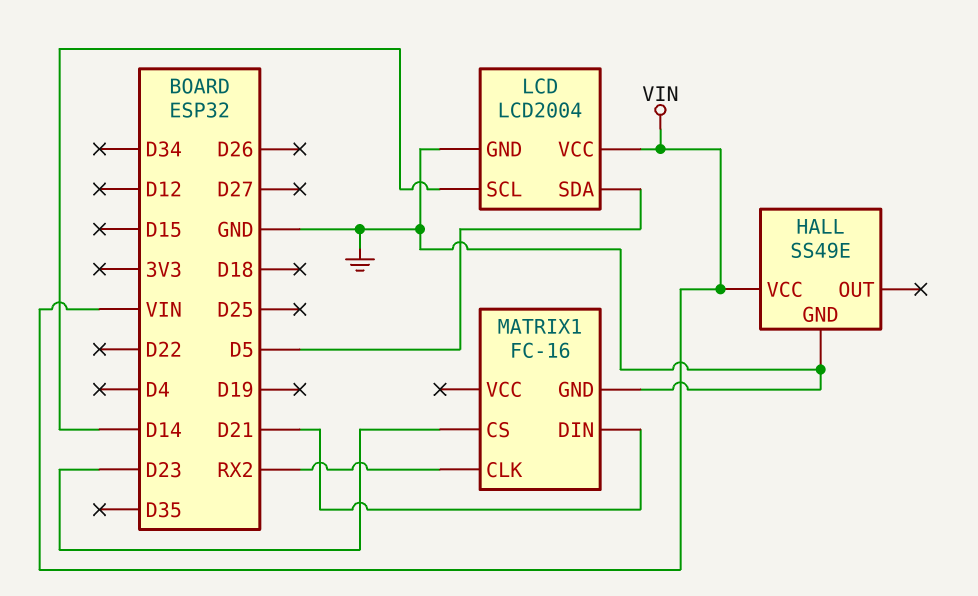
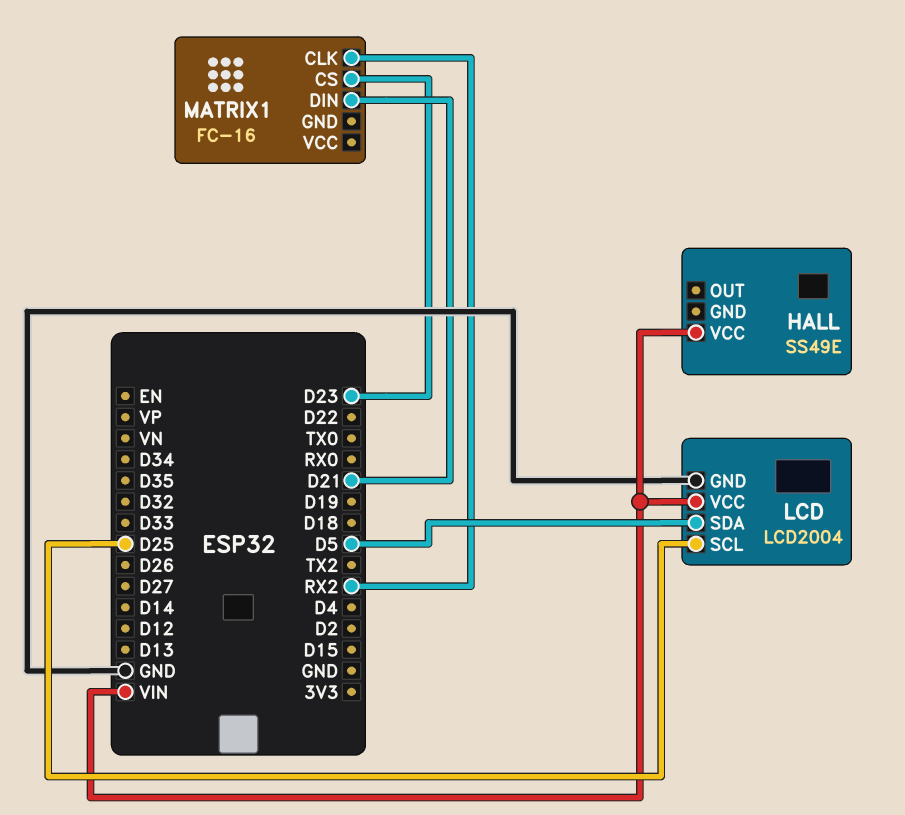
HALL pin GND: GND -> none
LCD pin SCL: D14 -> D25
MATRIX1 pin GND: GND -> none

